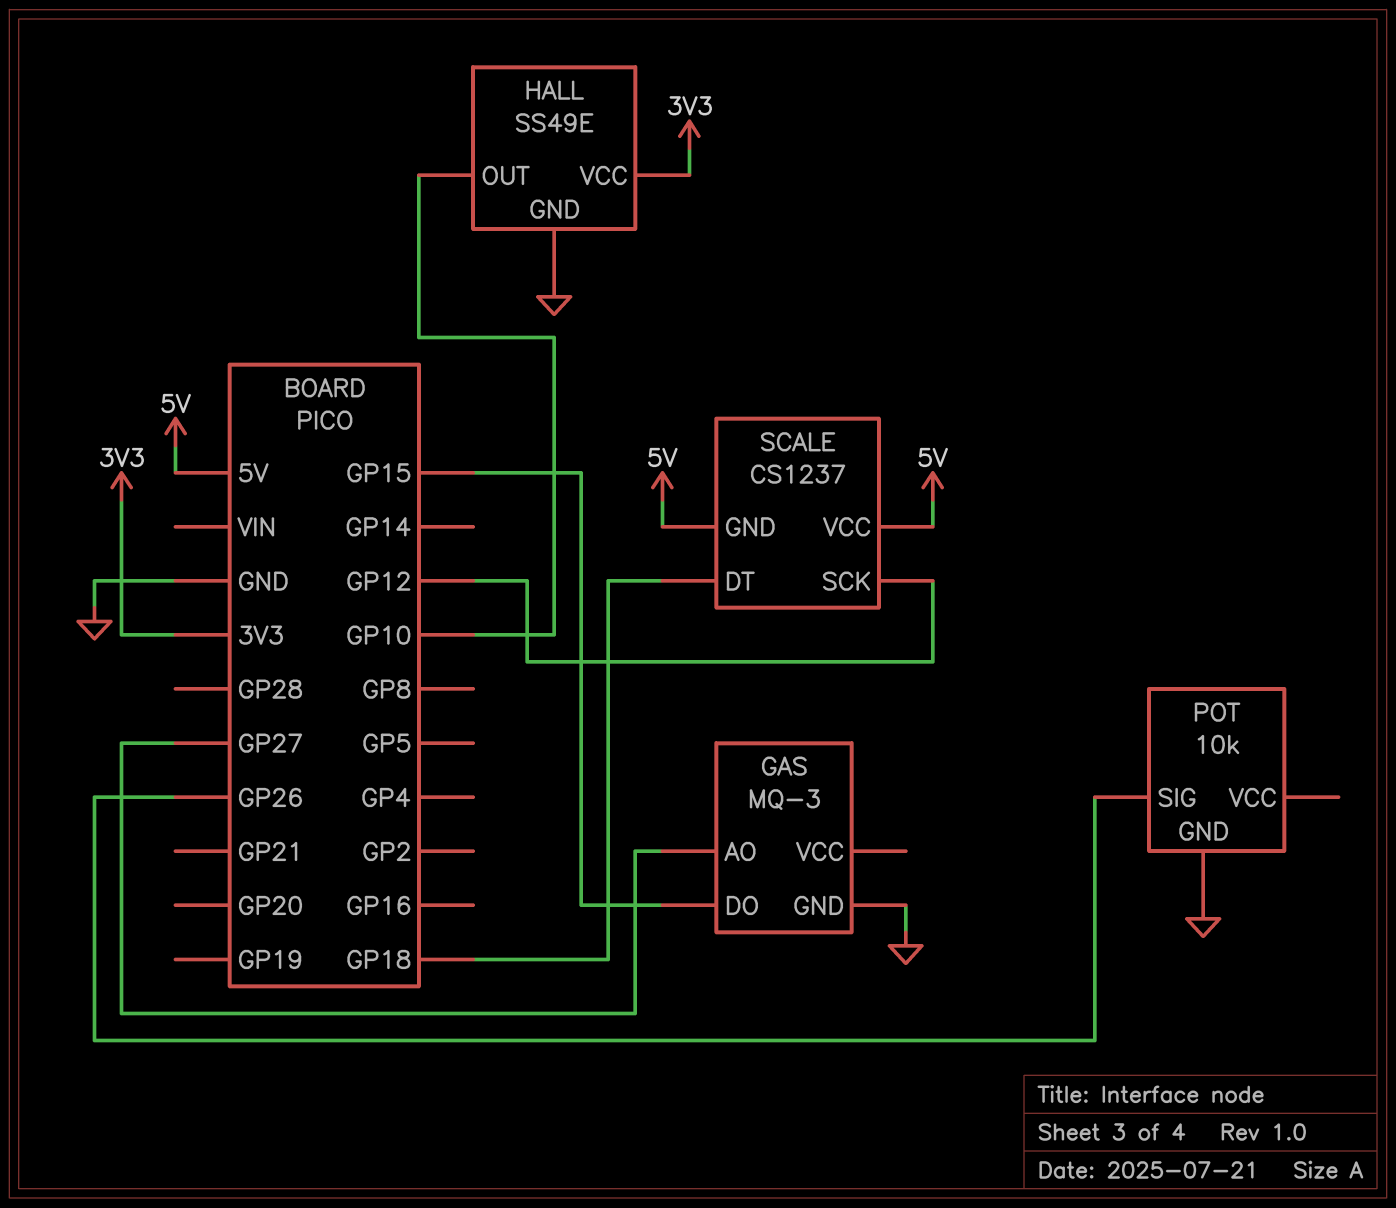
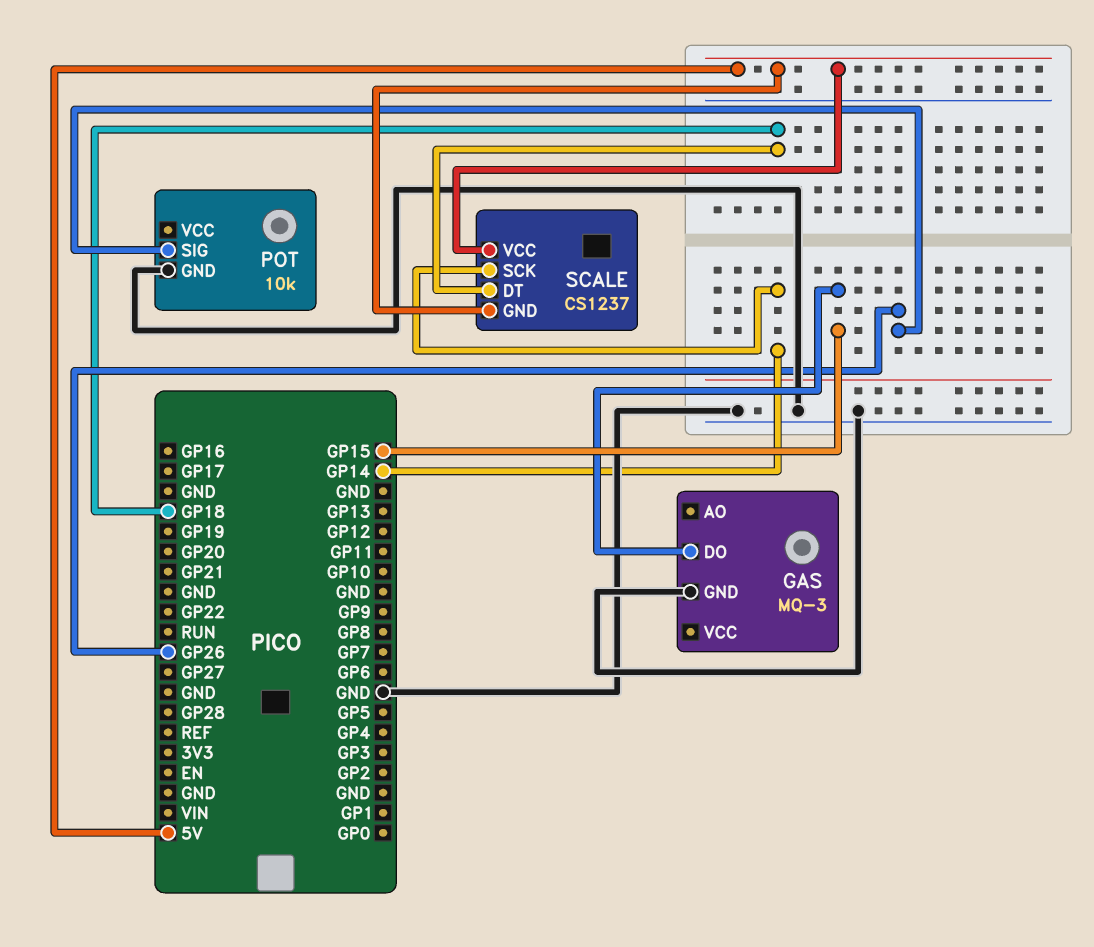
GAS pin AO: GP27 -> none
HALL: SS49E -> none
HALL pin GND: GND -> none
HALL pin OUT: GP10 -> none
HALL pin VCC: 3V3 -> none
SCALE pin SCK: GP12 -> GP14

